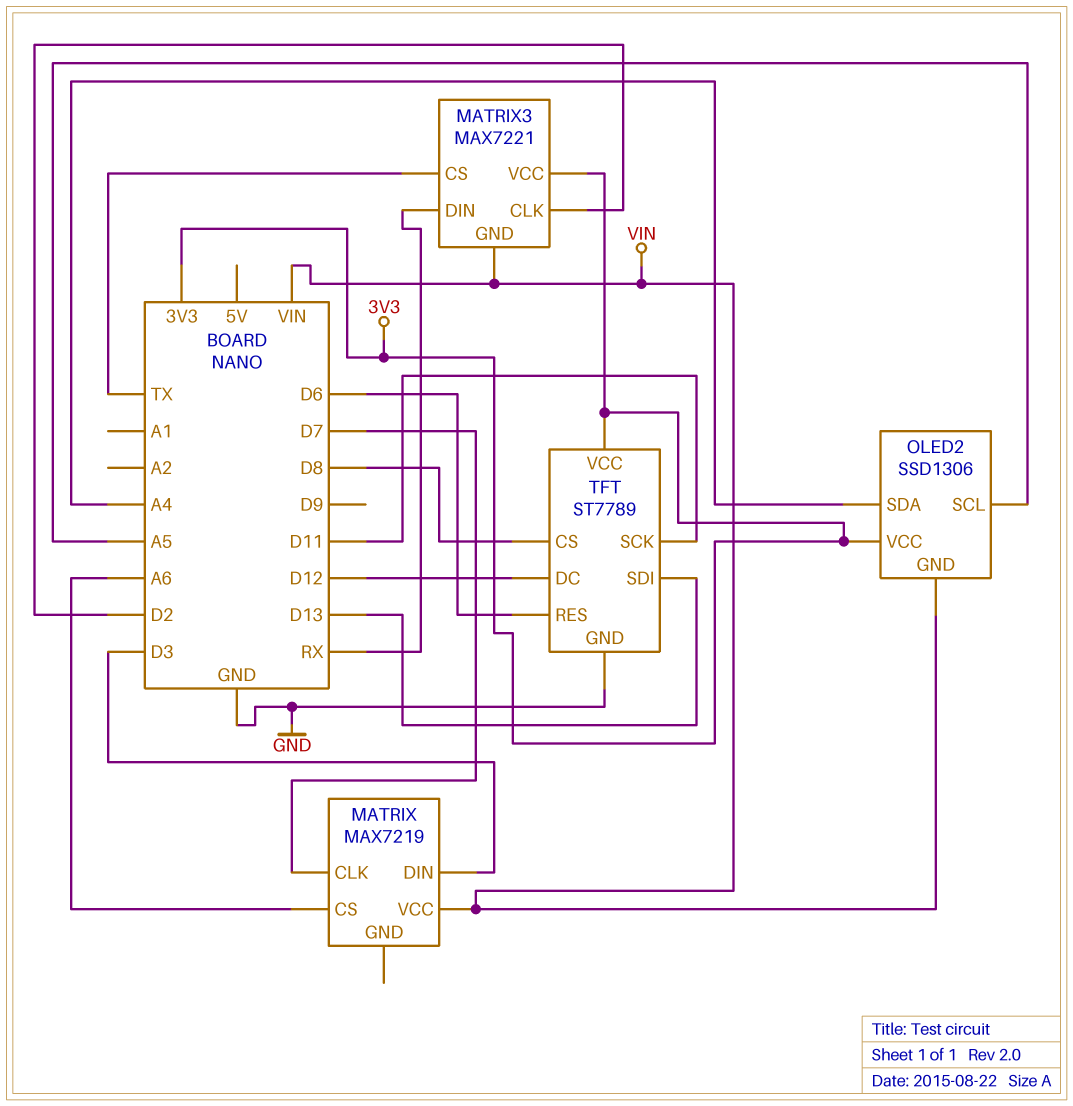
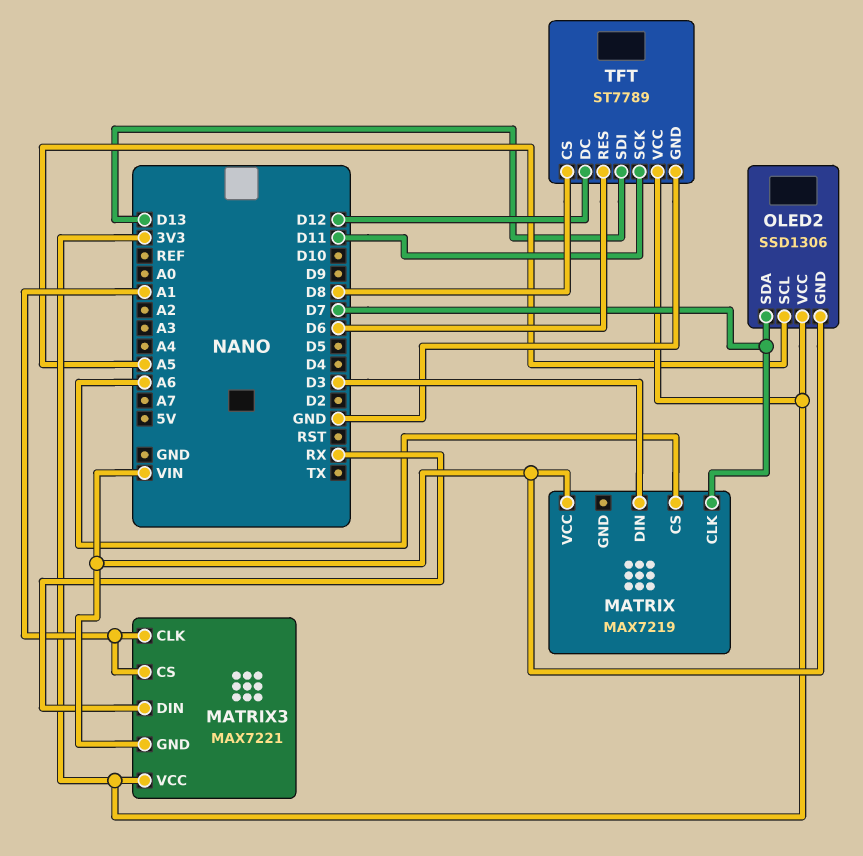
MATRIX3 pin CLK: D2 -> A1
MATRIX3 pin CS: TX -> A1
OLED2 pin SDA: A4 -> D7

